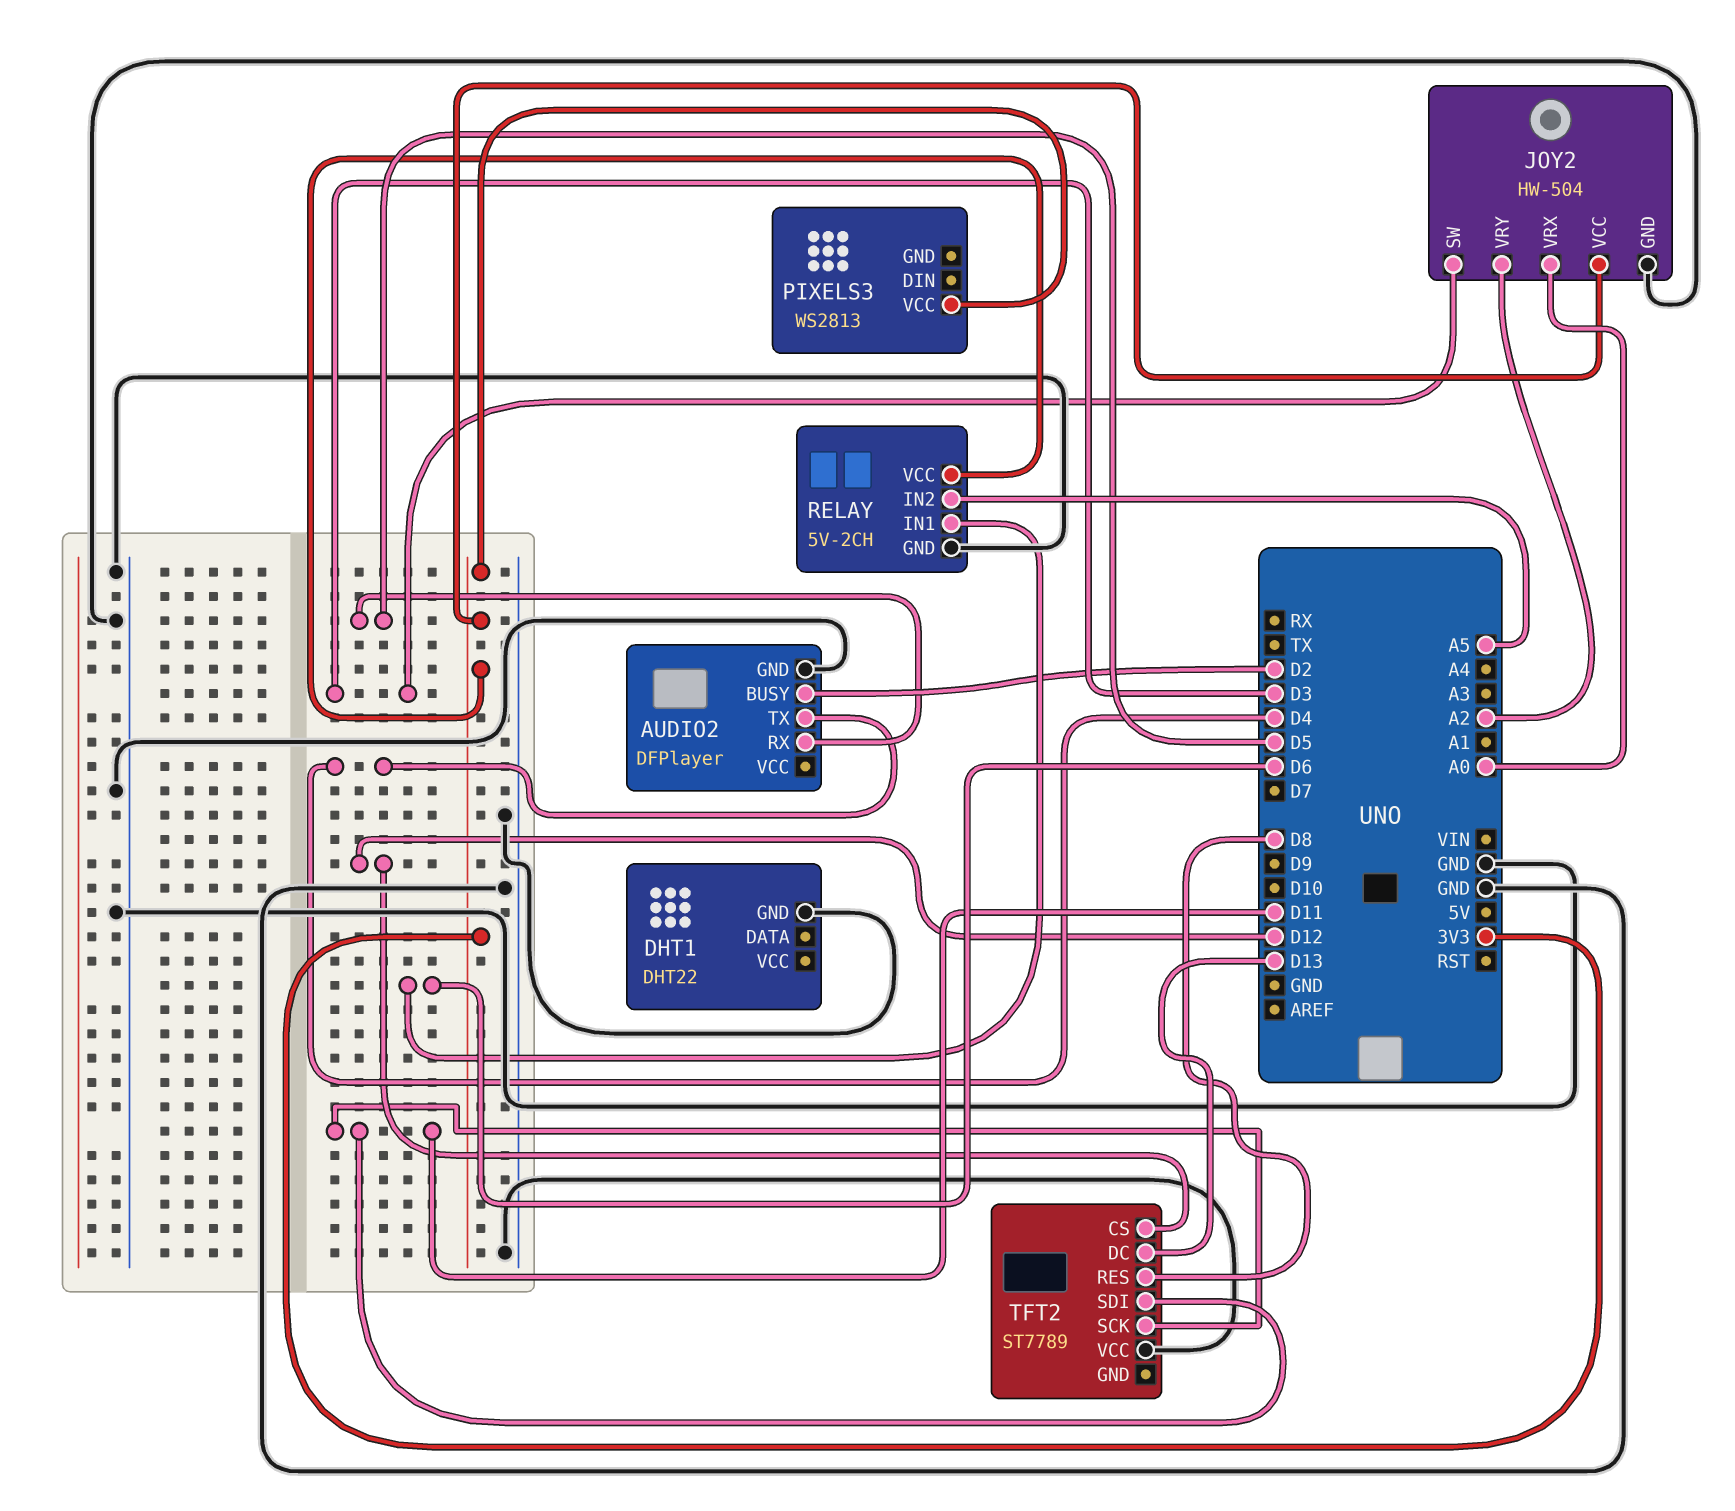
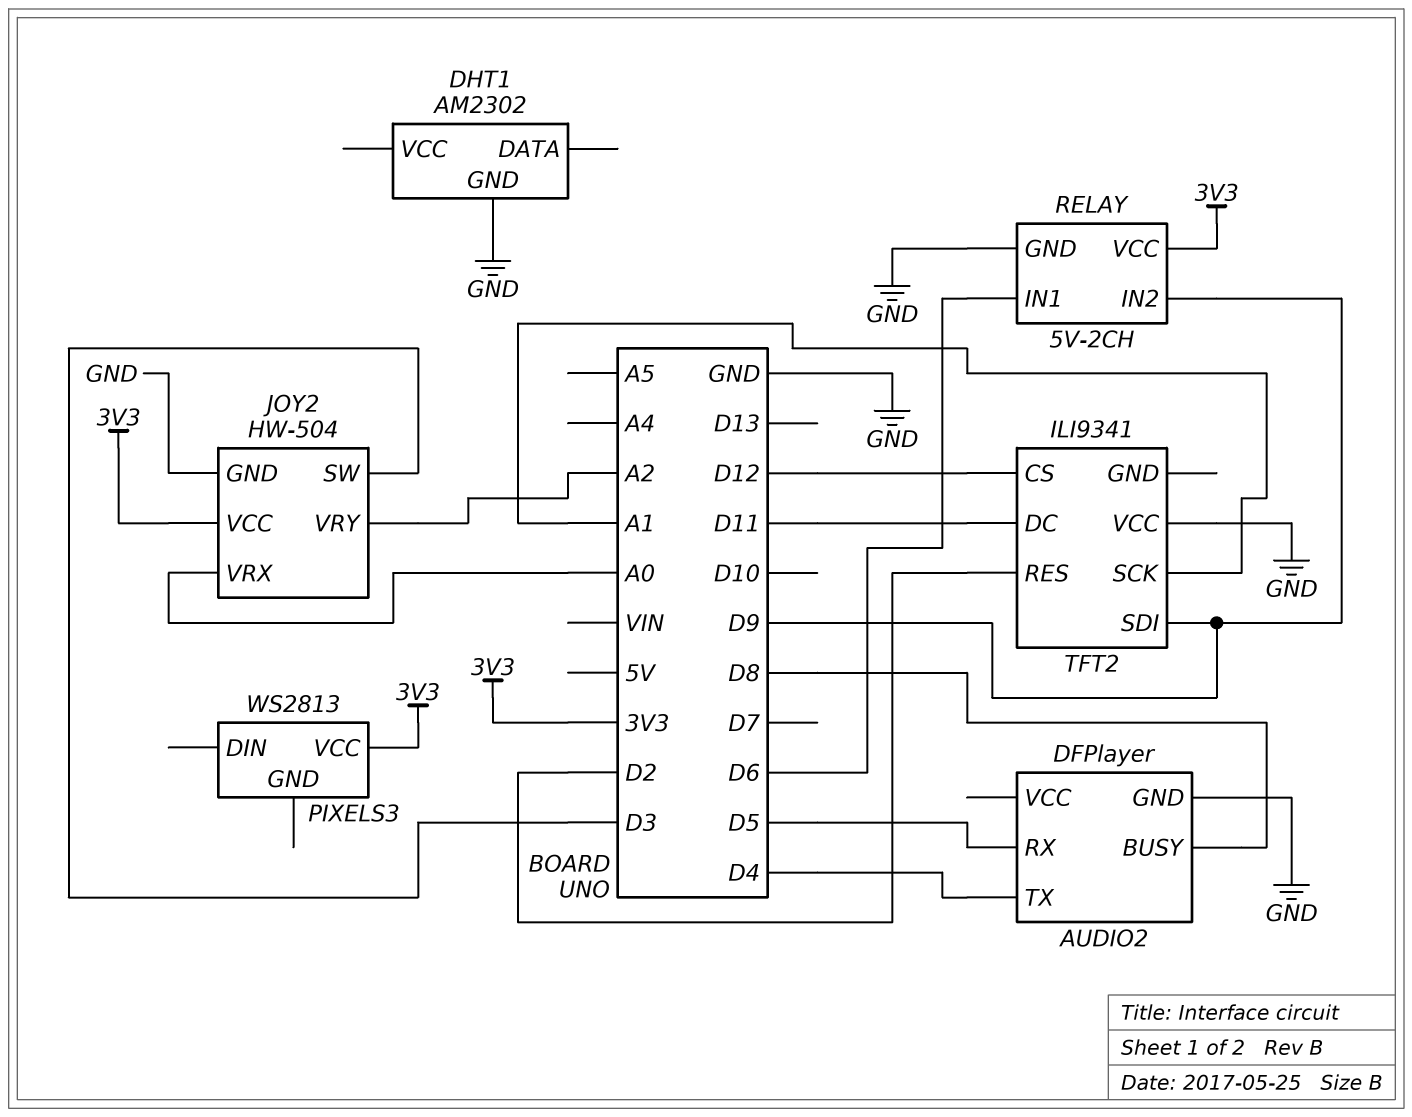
AUDIO2 pin BUSY: D2 -> D8
DHT1: DHT22 -> AM2302
RELAY pin IN2: A5 -> D9
TFT2: ST7789 -> ILI9341
TFT2 pin DC: D13 -> D11
TFT2 pin RES: D8 -> D2
TFT2 pin SCK: D11 -> A1
TFT2 pin SDI: D11 -> D9

